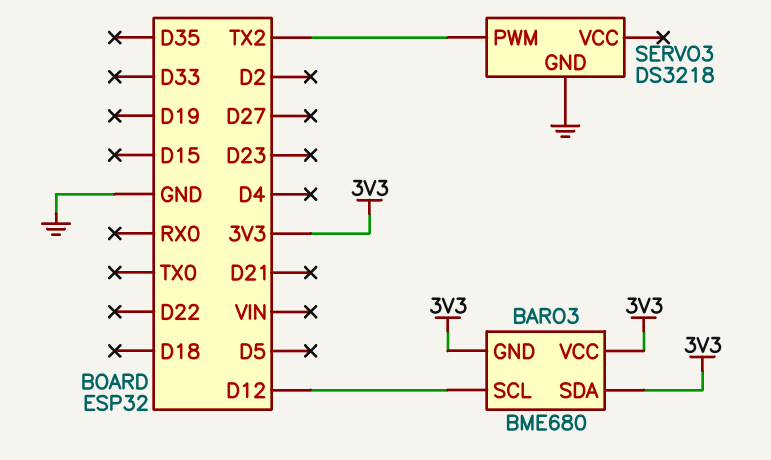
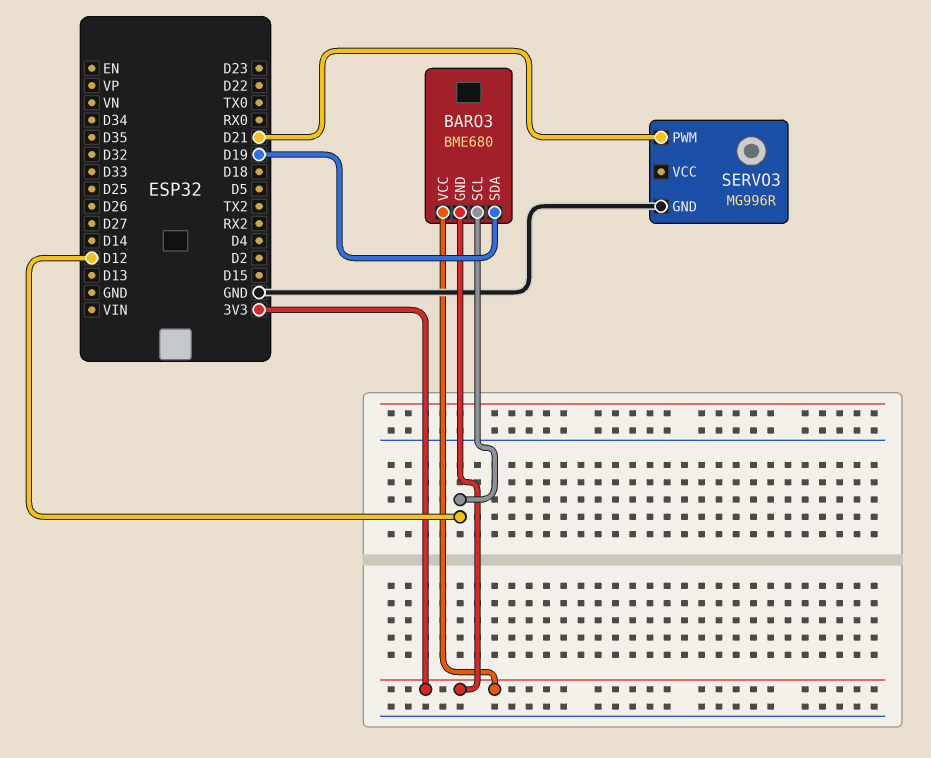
BARO3 pin SDA: 3V3 -> D19
SERVO3: DS3218 -> MG996R
SERVO3 pin PWM: TX2 -> D21

